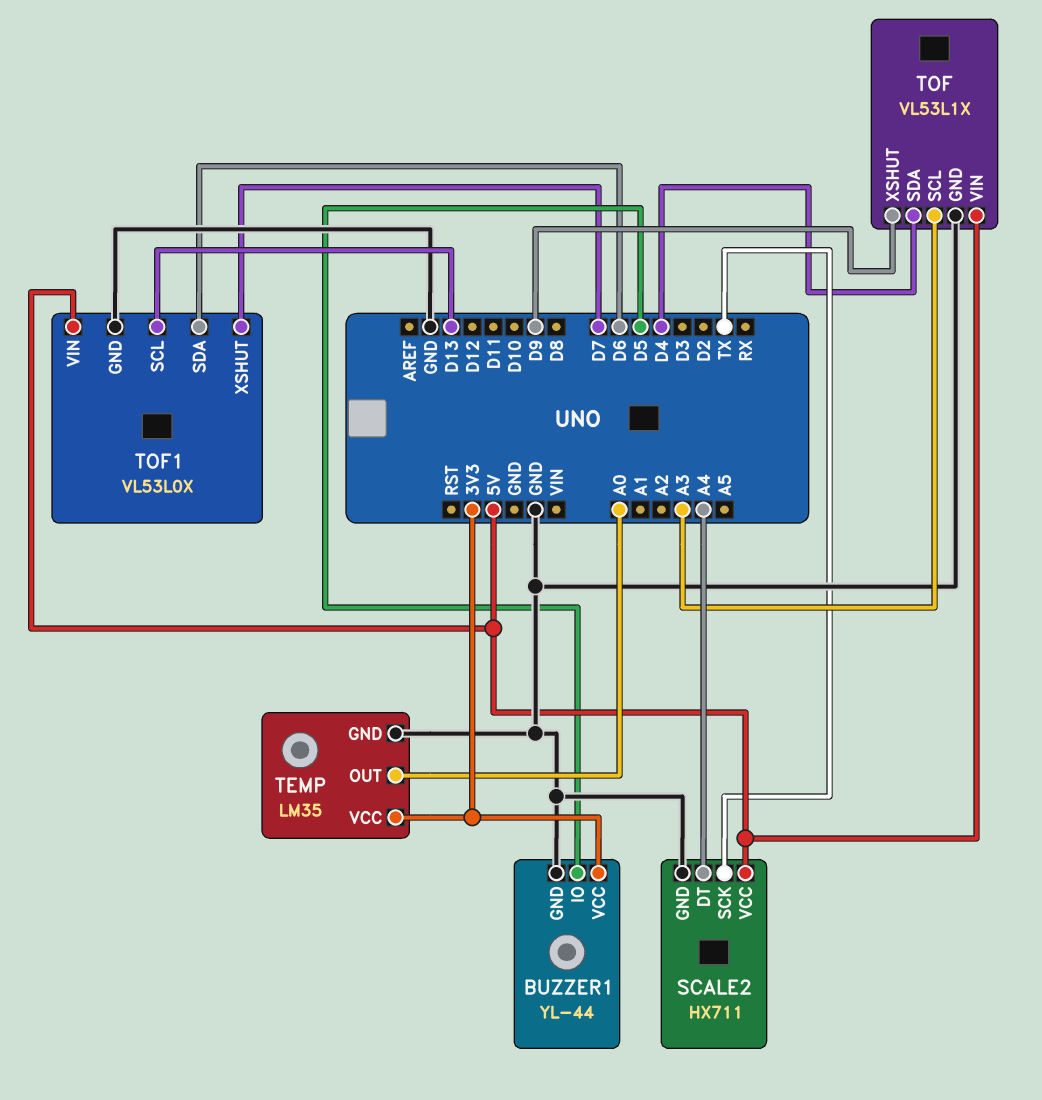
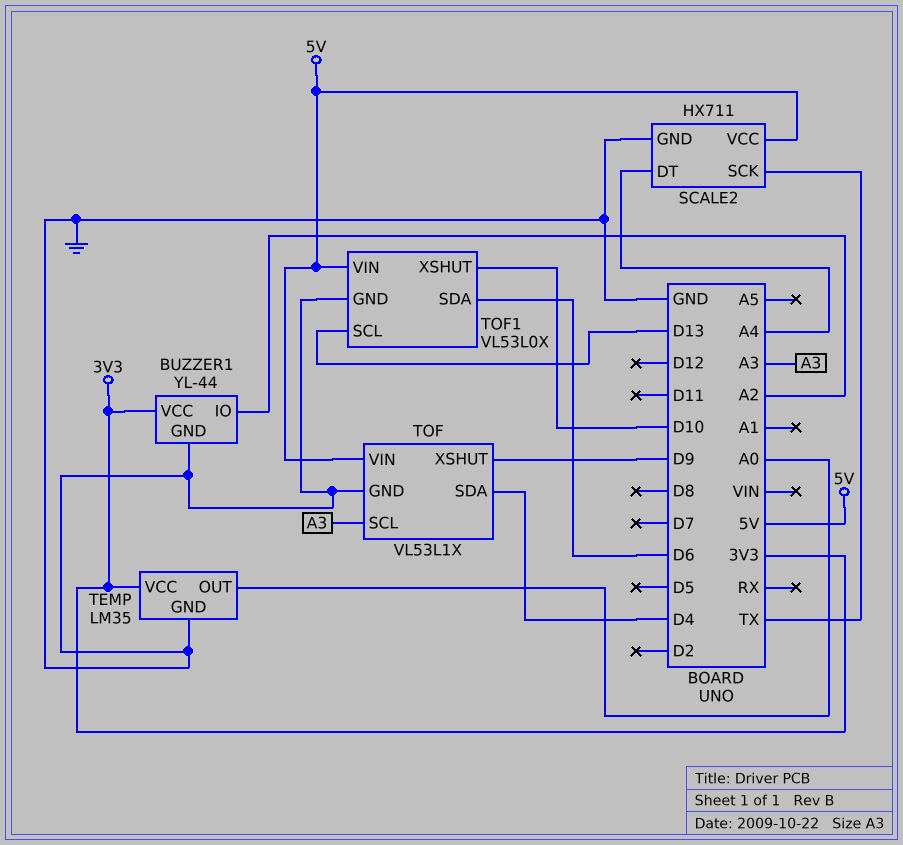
BUZZER1 pin IO: D5 -> A2
TOF1 pin XSHUT: D7 -> D10

